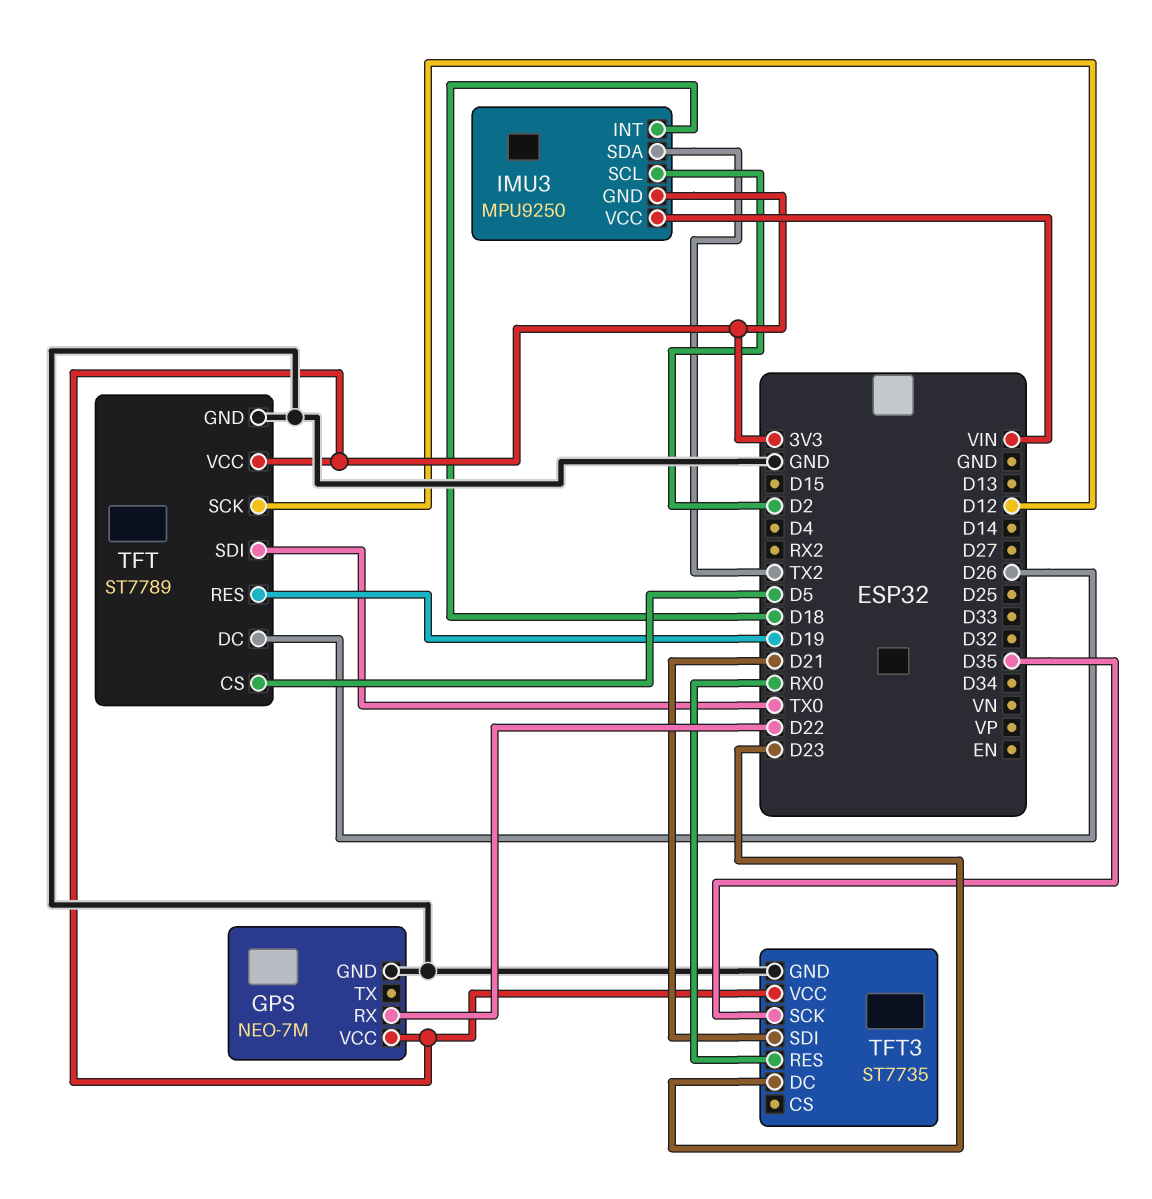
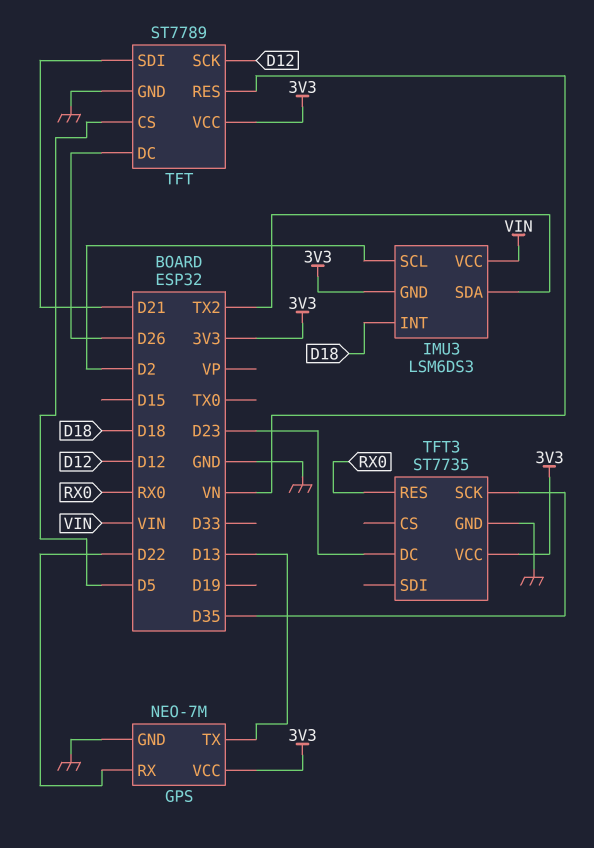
GPS pin TX: none -> D13
IMU3: MPU9250 -> LSM6DS3
TFT pin RES: D19 -> VN
TFT pin SDI: TX0 -> D21
TFT3 pin SDI: D21 -> none

